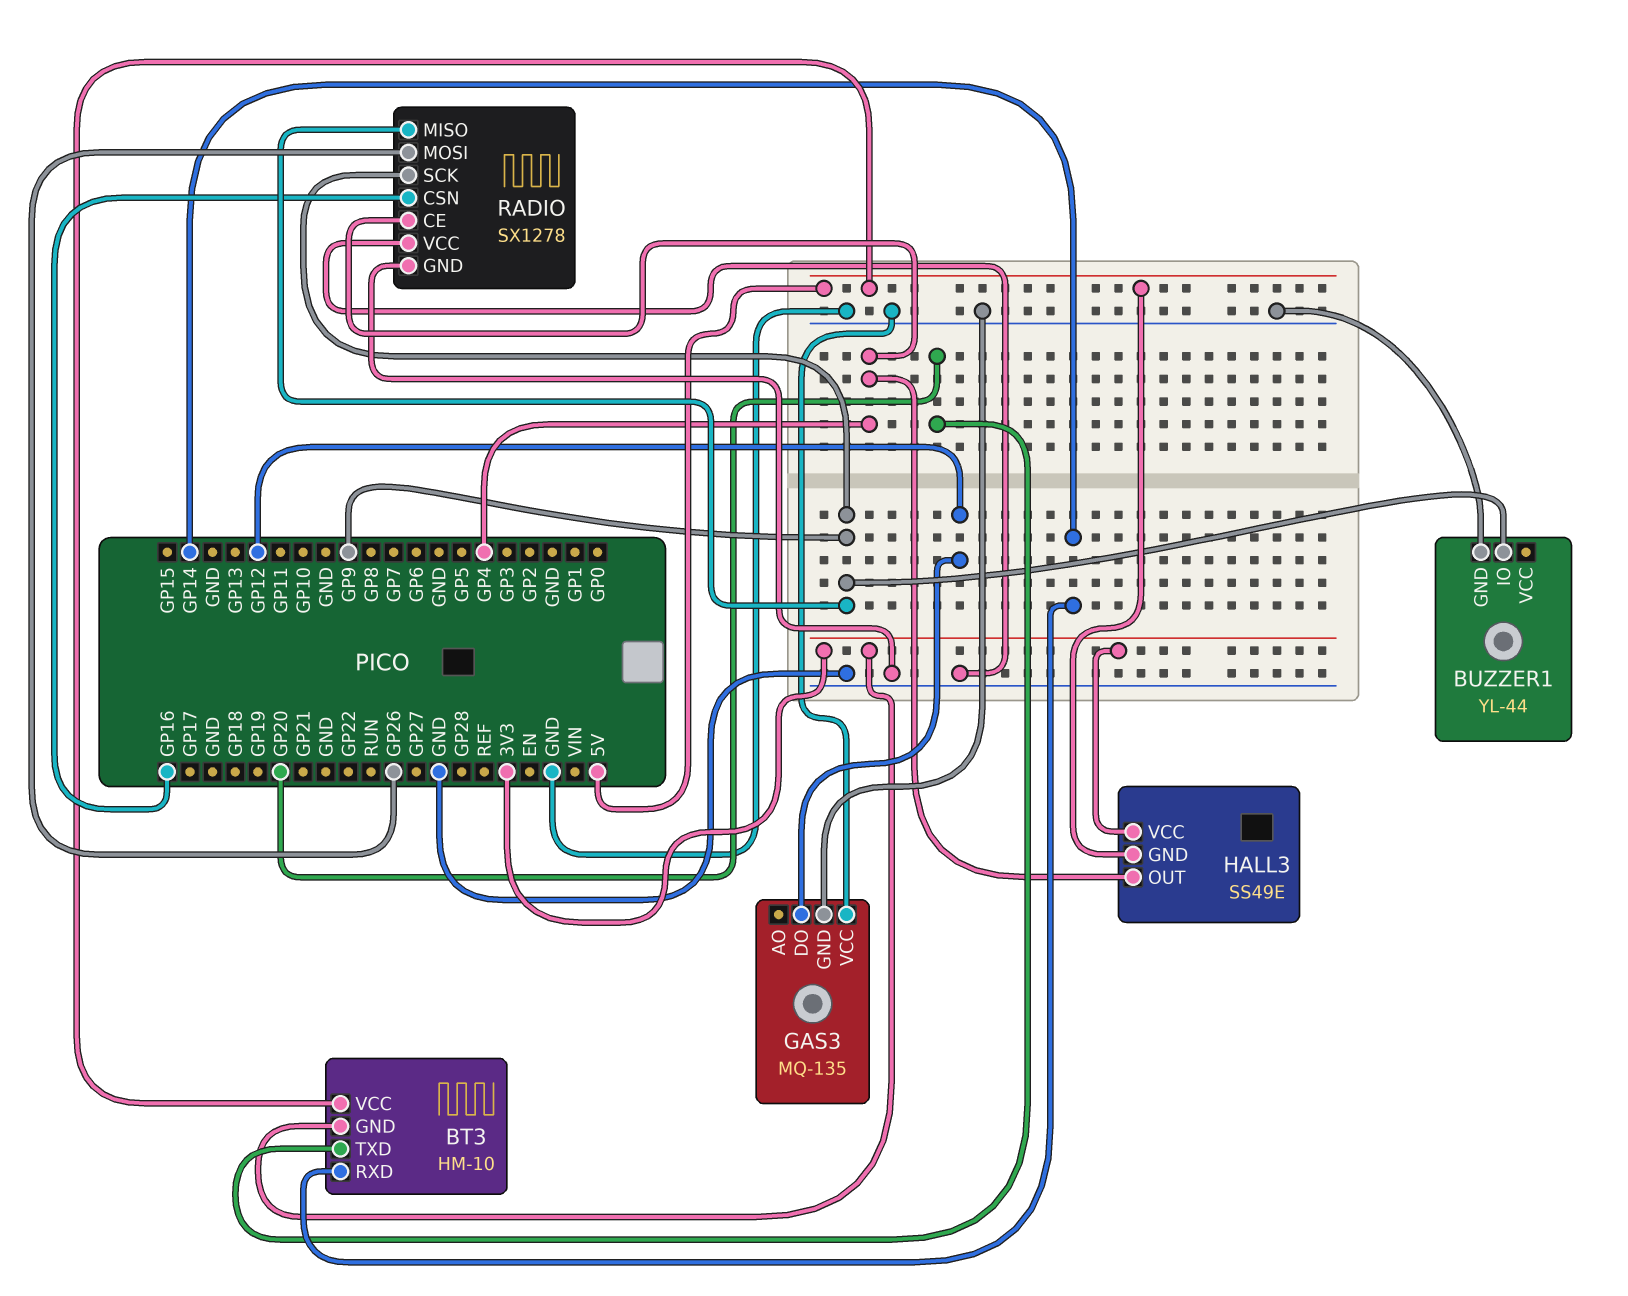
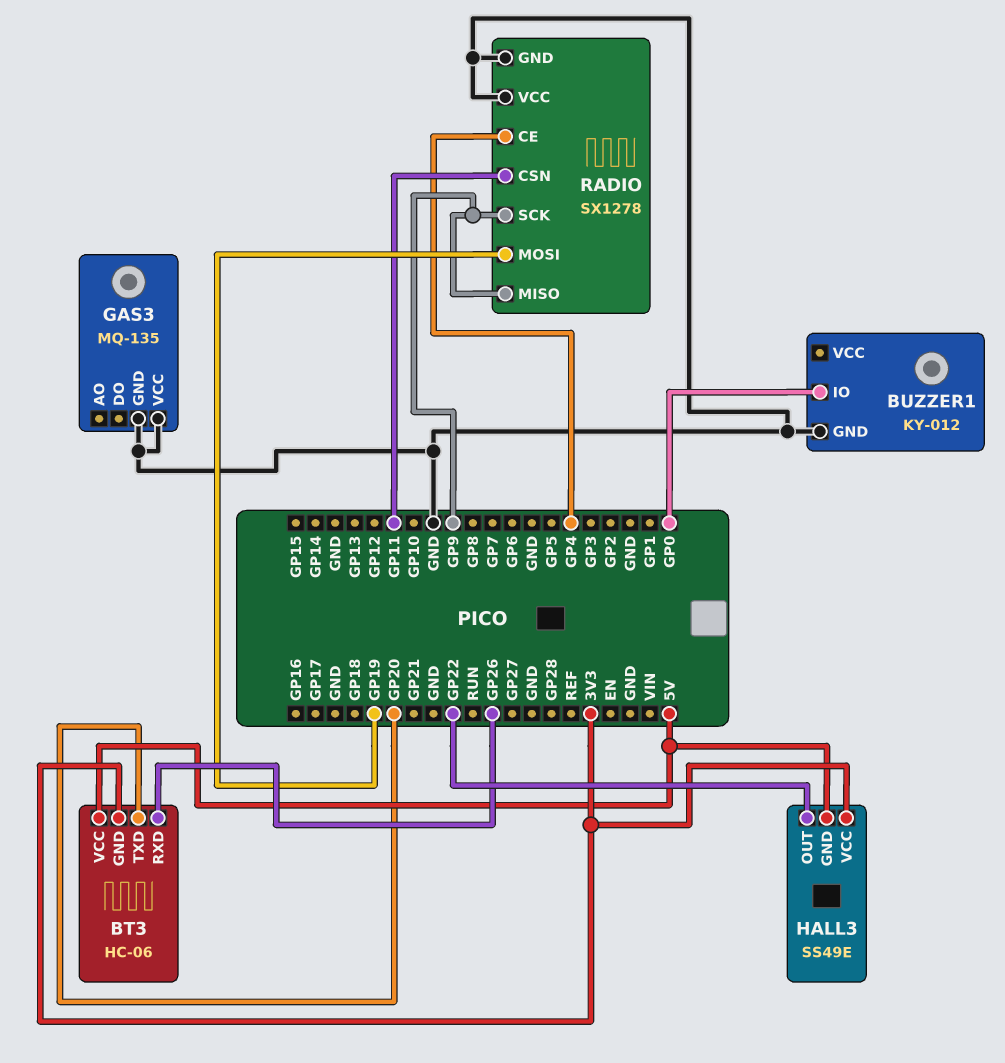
BT3: HM-10 -> HC-06
BT3 pin RXD: GP14 -> GP26
BUZZER1: YL-44 -> KY-012
BUZZER1 pin IO: GP9 -> GP0
GAS3 pin DO: GP12 -> none
HALL3 pin OUT: GP4 -> GP22
RADIO pin CSN: GP16 -> GP11
RADIO pin MOSI: GP26 -> GP19

